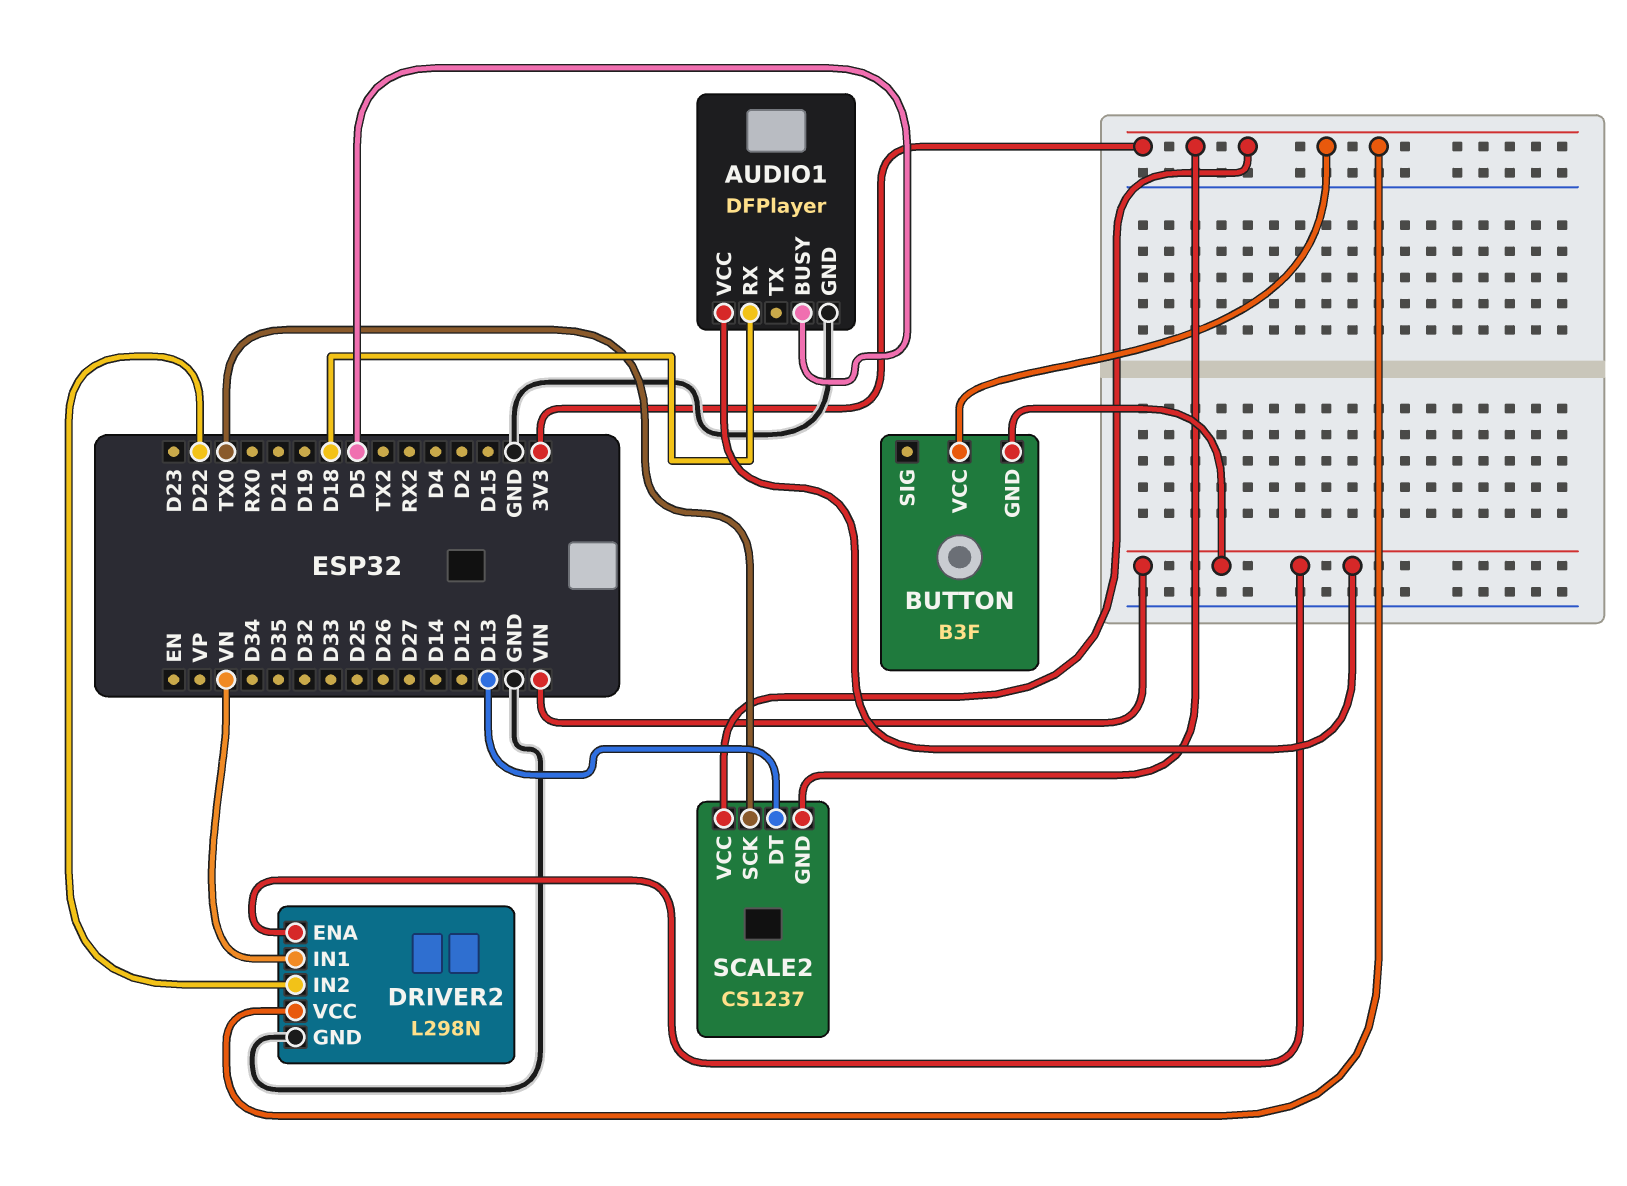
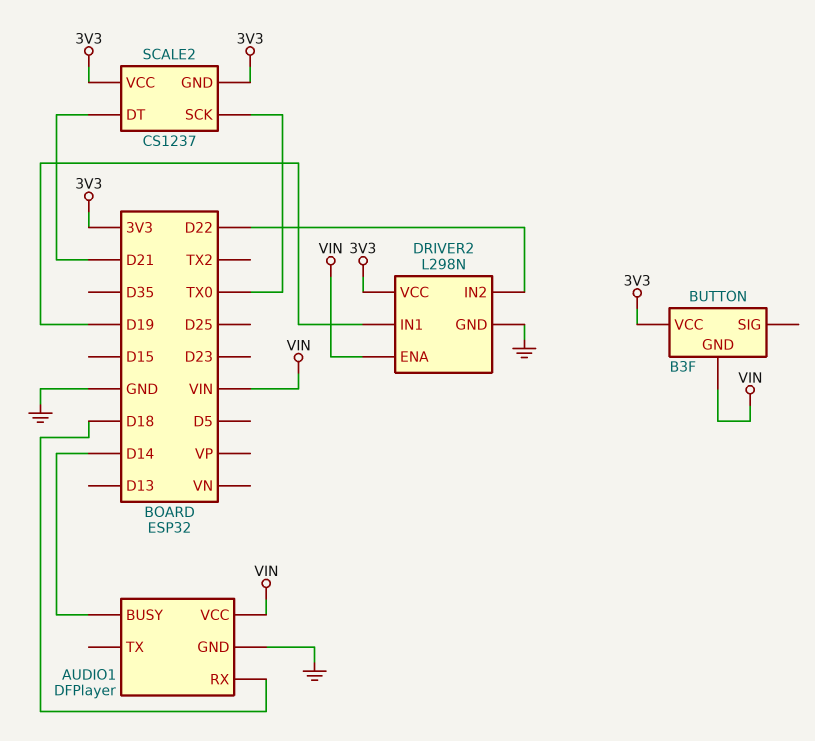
AUDIO1 pin BUSY: D5 -> D14
DRIVER2 pin IN1: VN -> D19
SCALE2 pin DT: D13 -> D21

